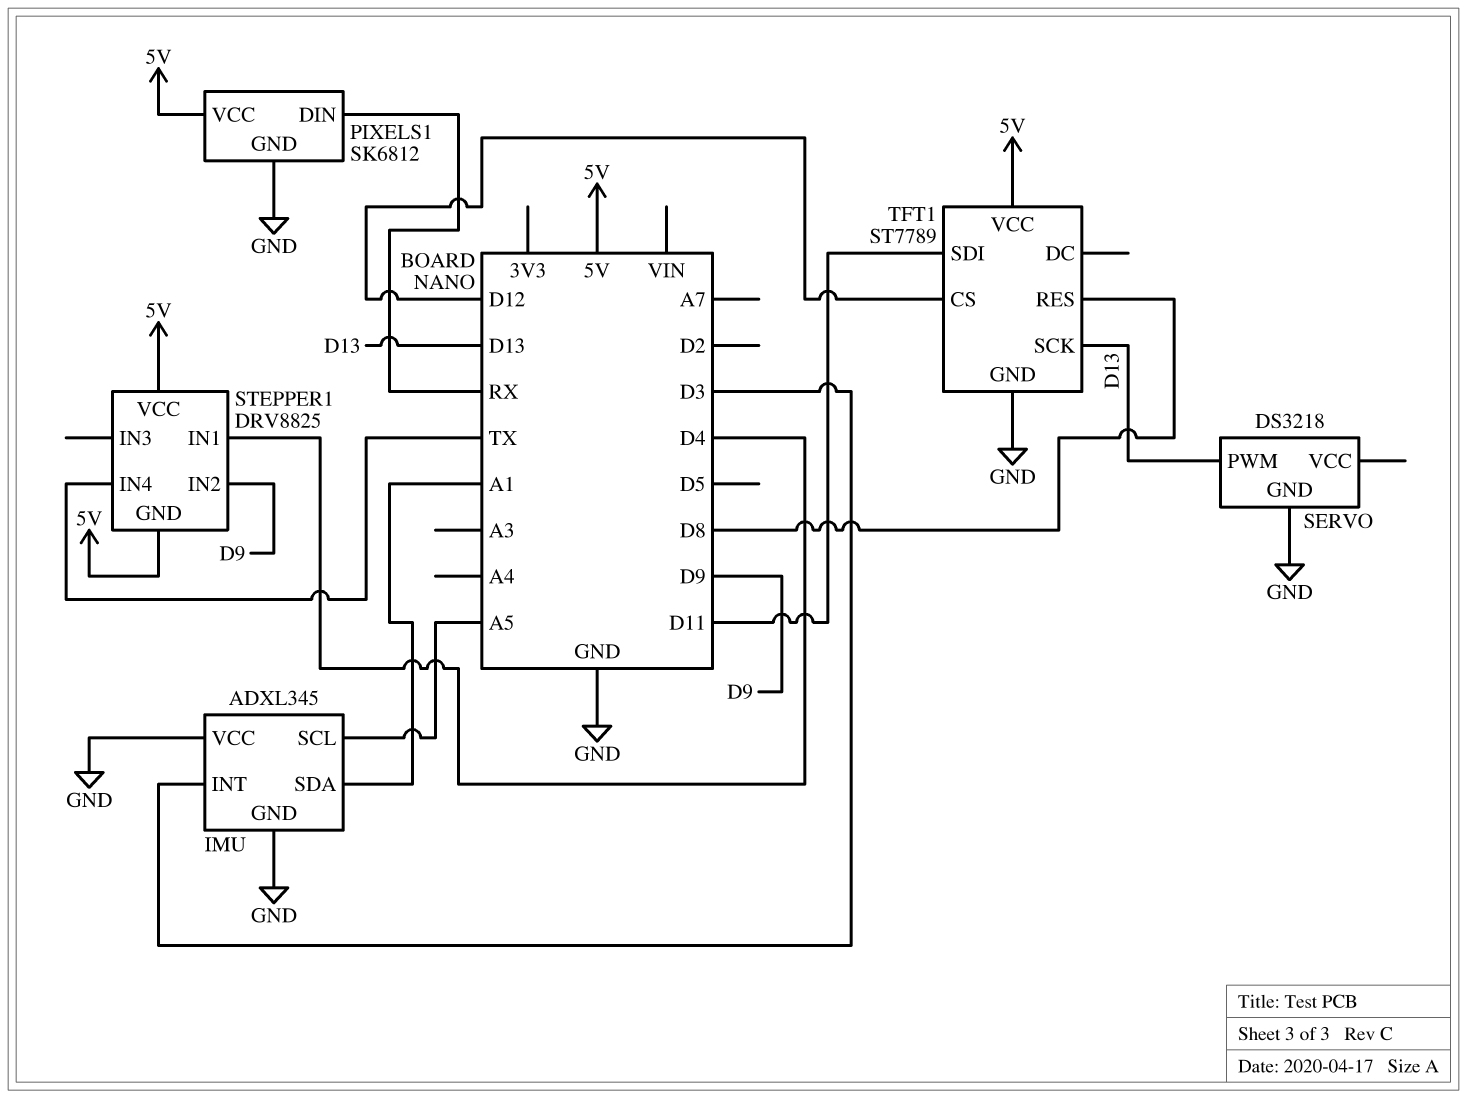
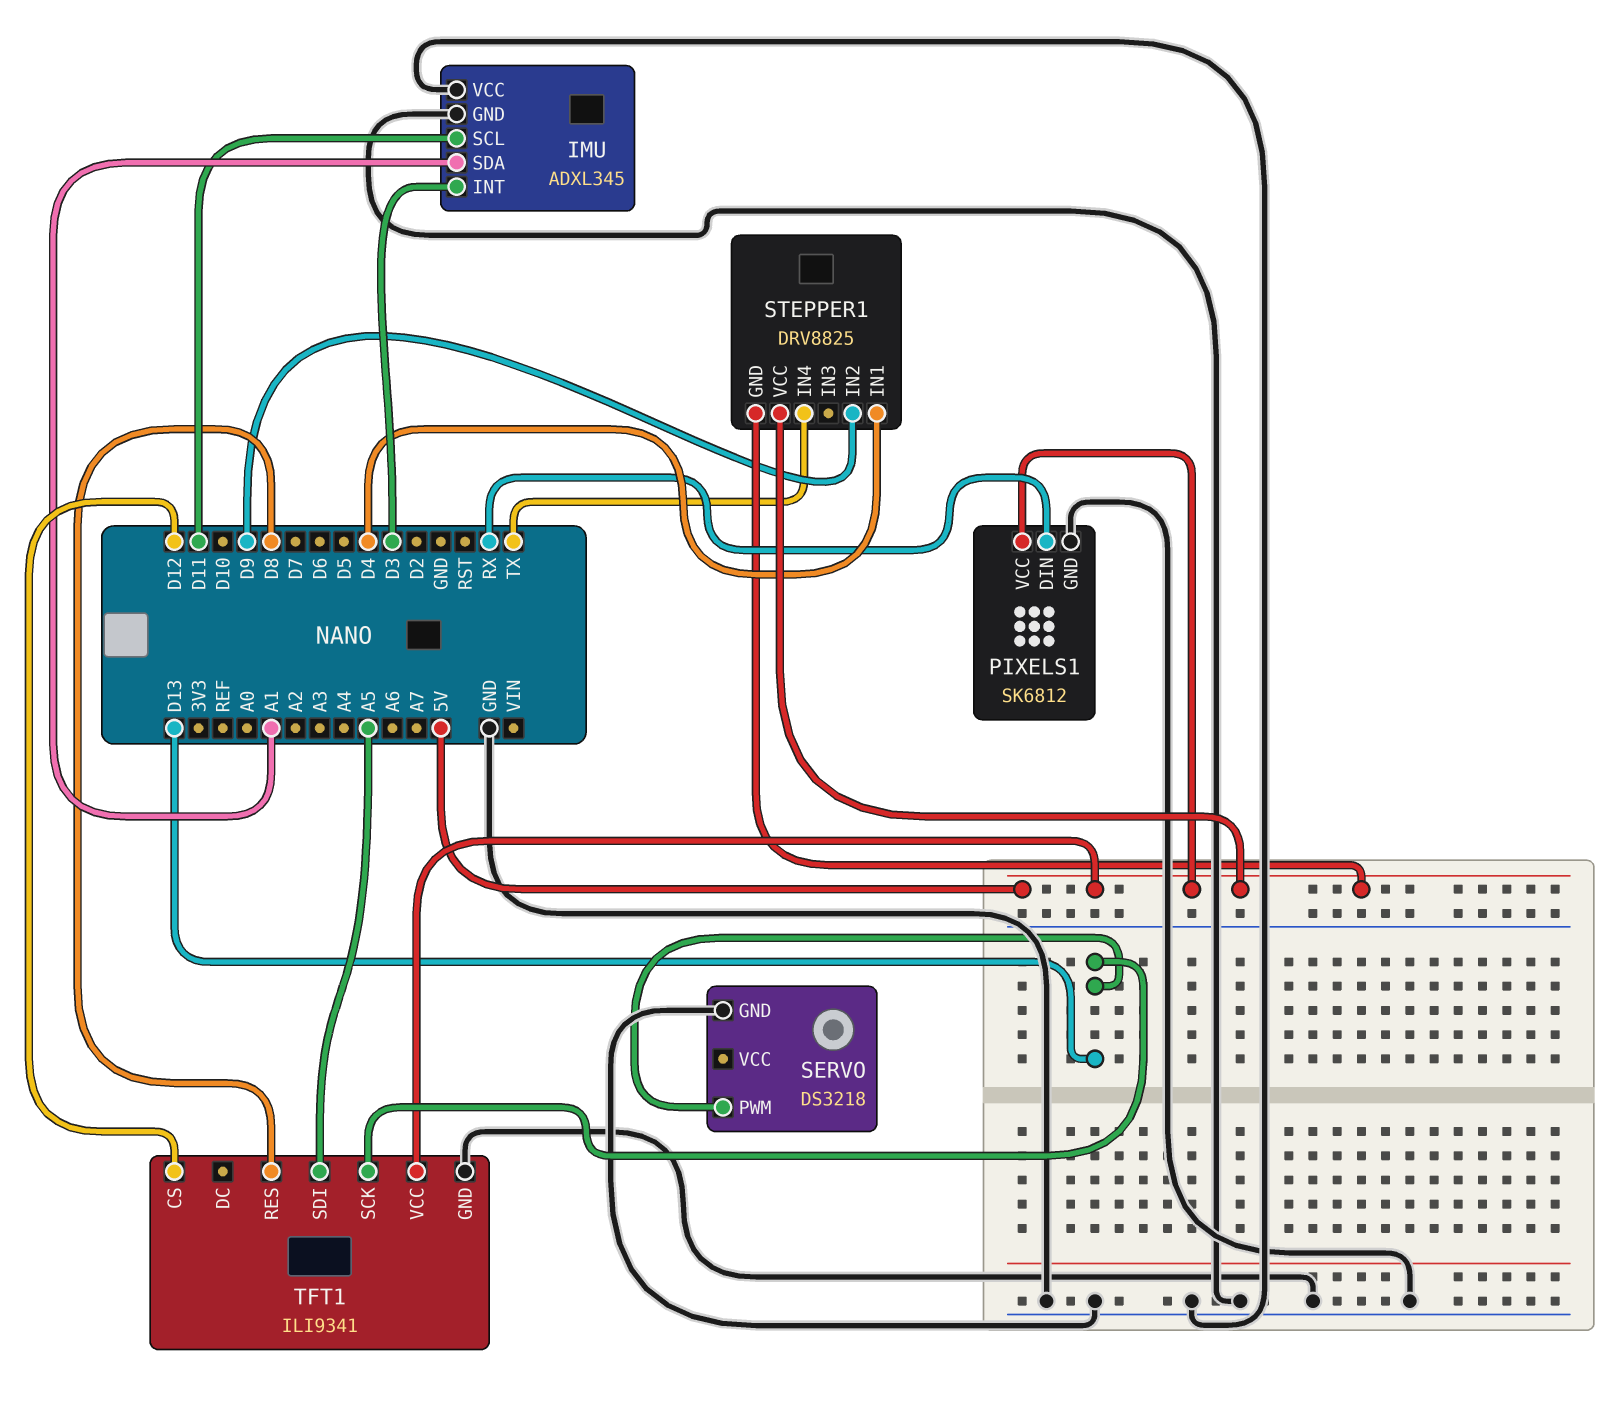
IMU pin SCL: A5 -> D11
TFT1: ST7789 -> ILI9341
TFT1 pin SDI: D11 -> A5

